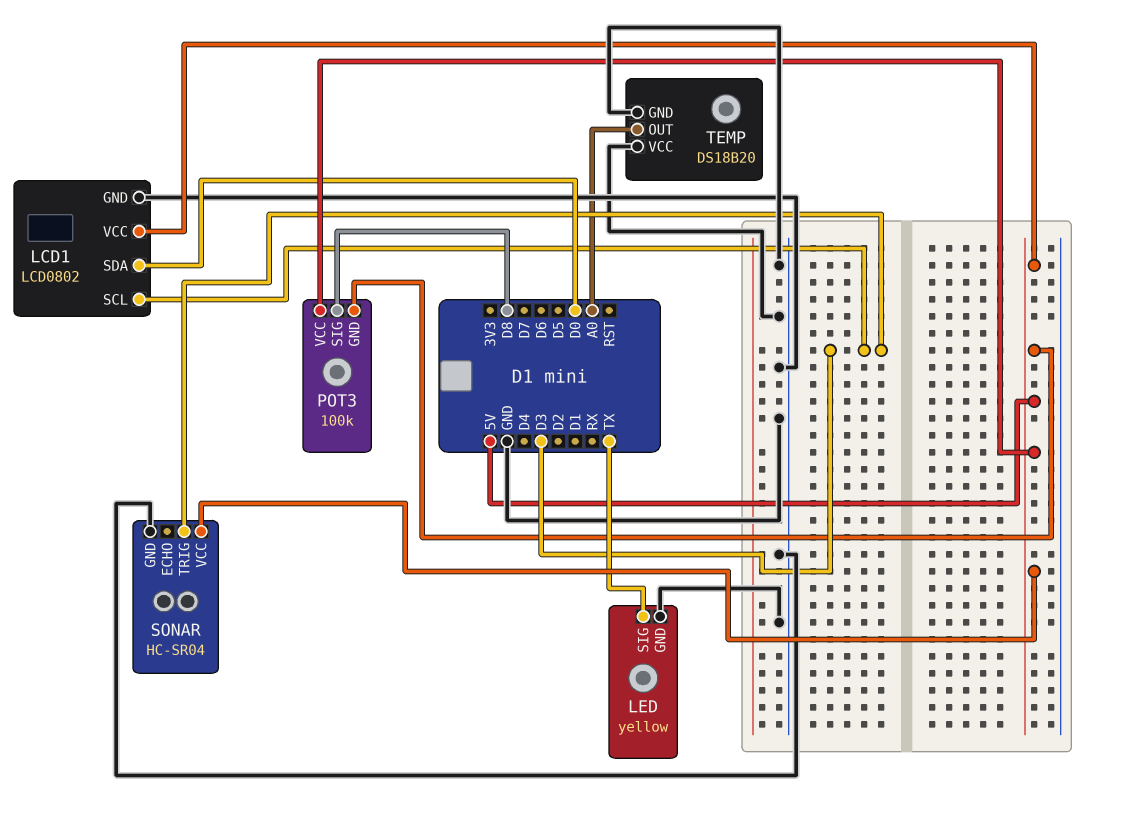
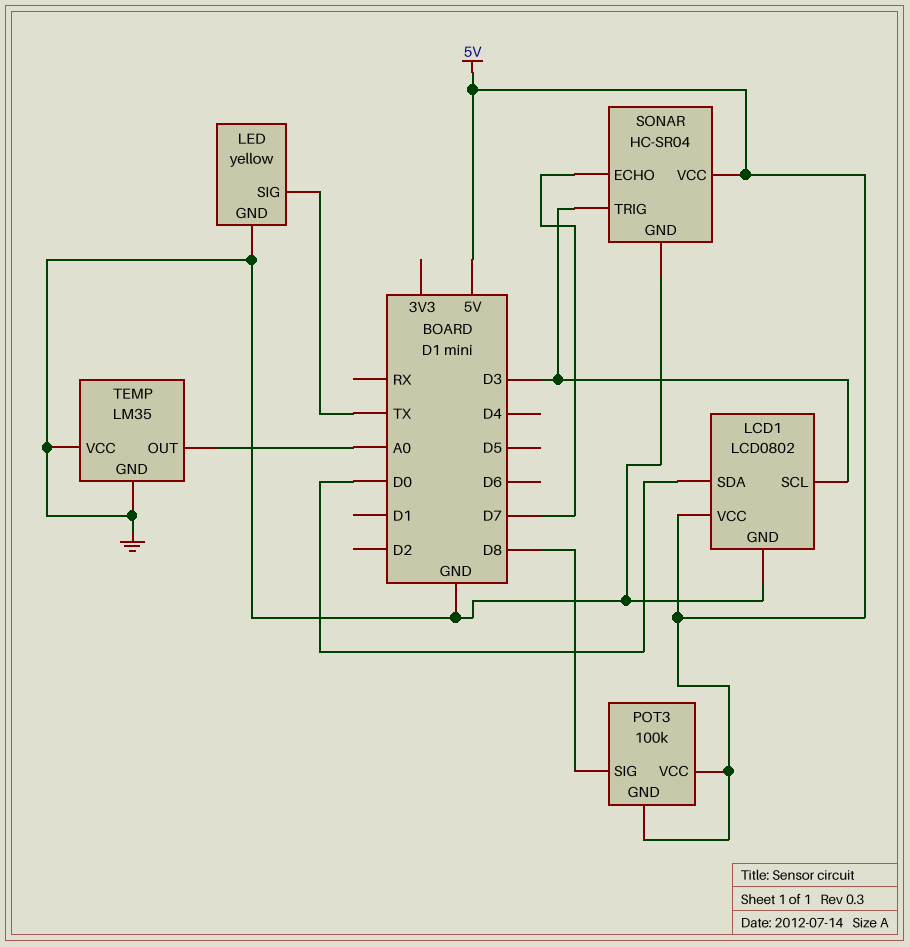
SONAR pin ECHO: none -> D7
TEMP: DS18B20 -> LM35

